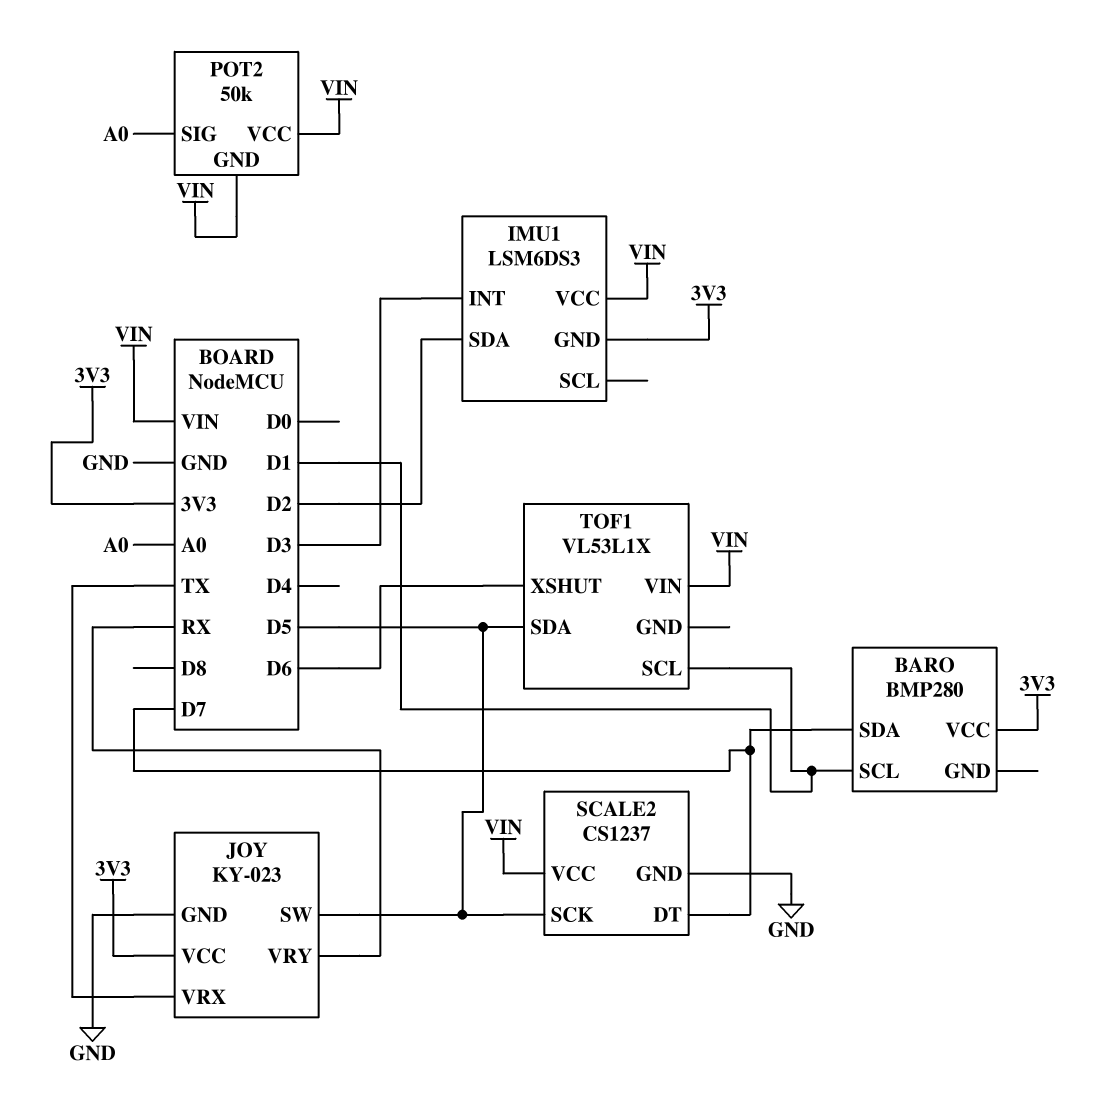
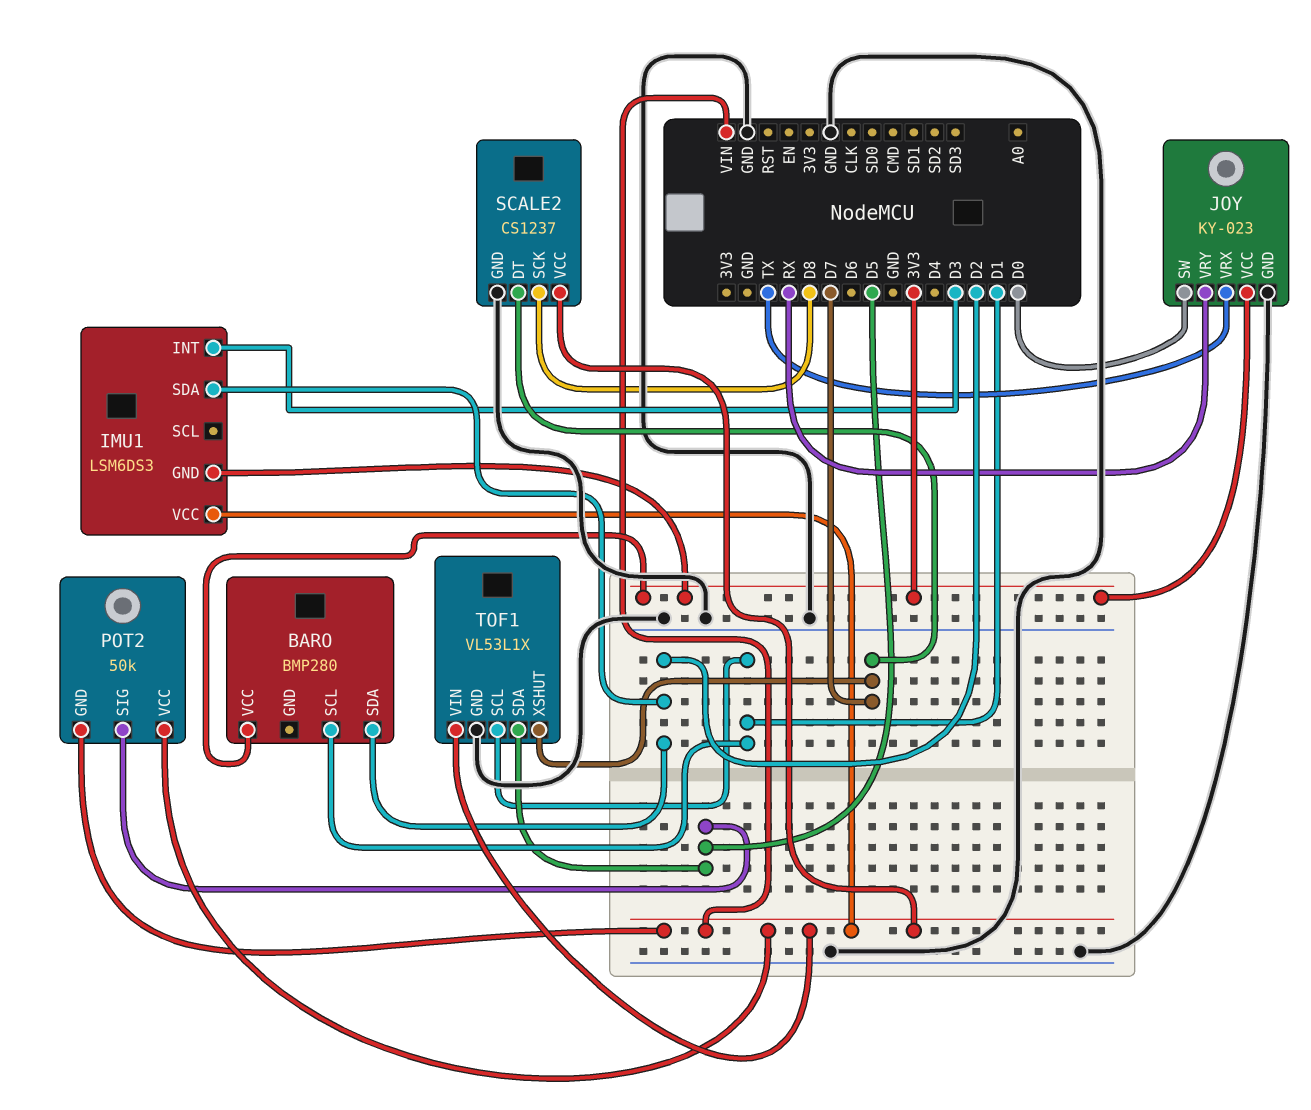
BARO pin SDA: D7 -> D2
JOY pin SW: D5 -> D0
POT2 pin SIG: A0 -> D5
SCALE2 pin SCK: D5 -> D8
TOF1 pin GND: none -> GND
TOF1 pin XSHUT: D6 -> D7

